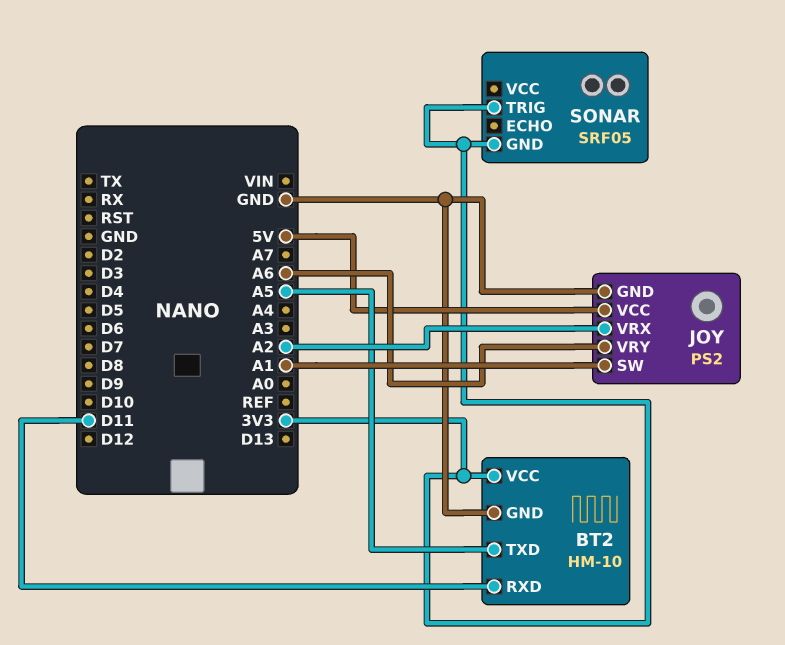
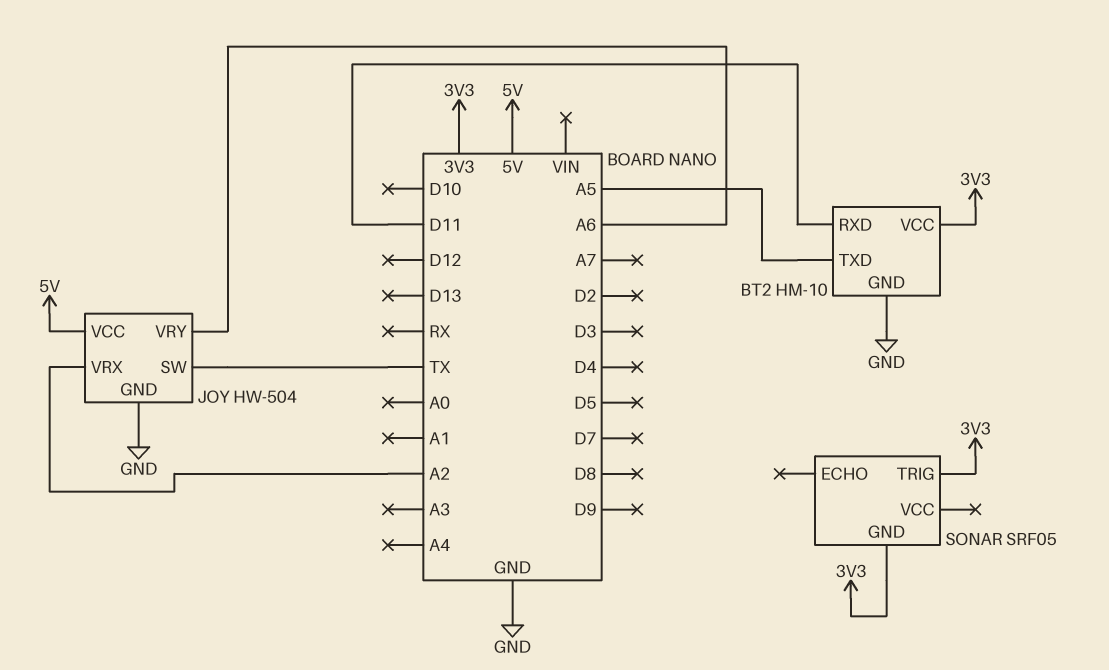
JOY: PS2 -> HW-504
JOY pin SW: A1 -> TX

